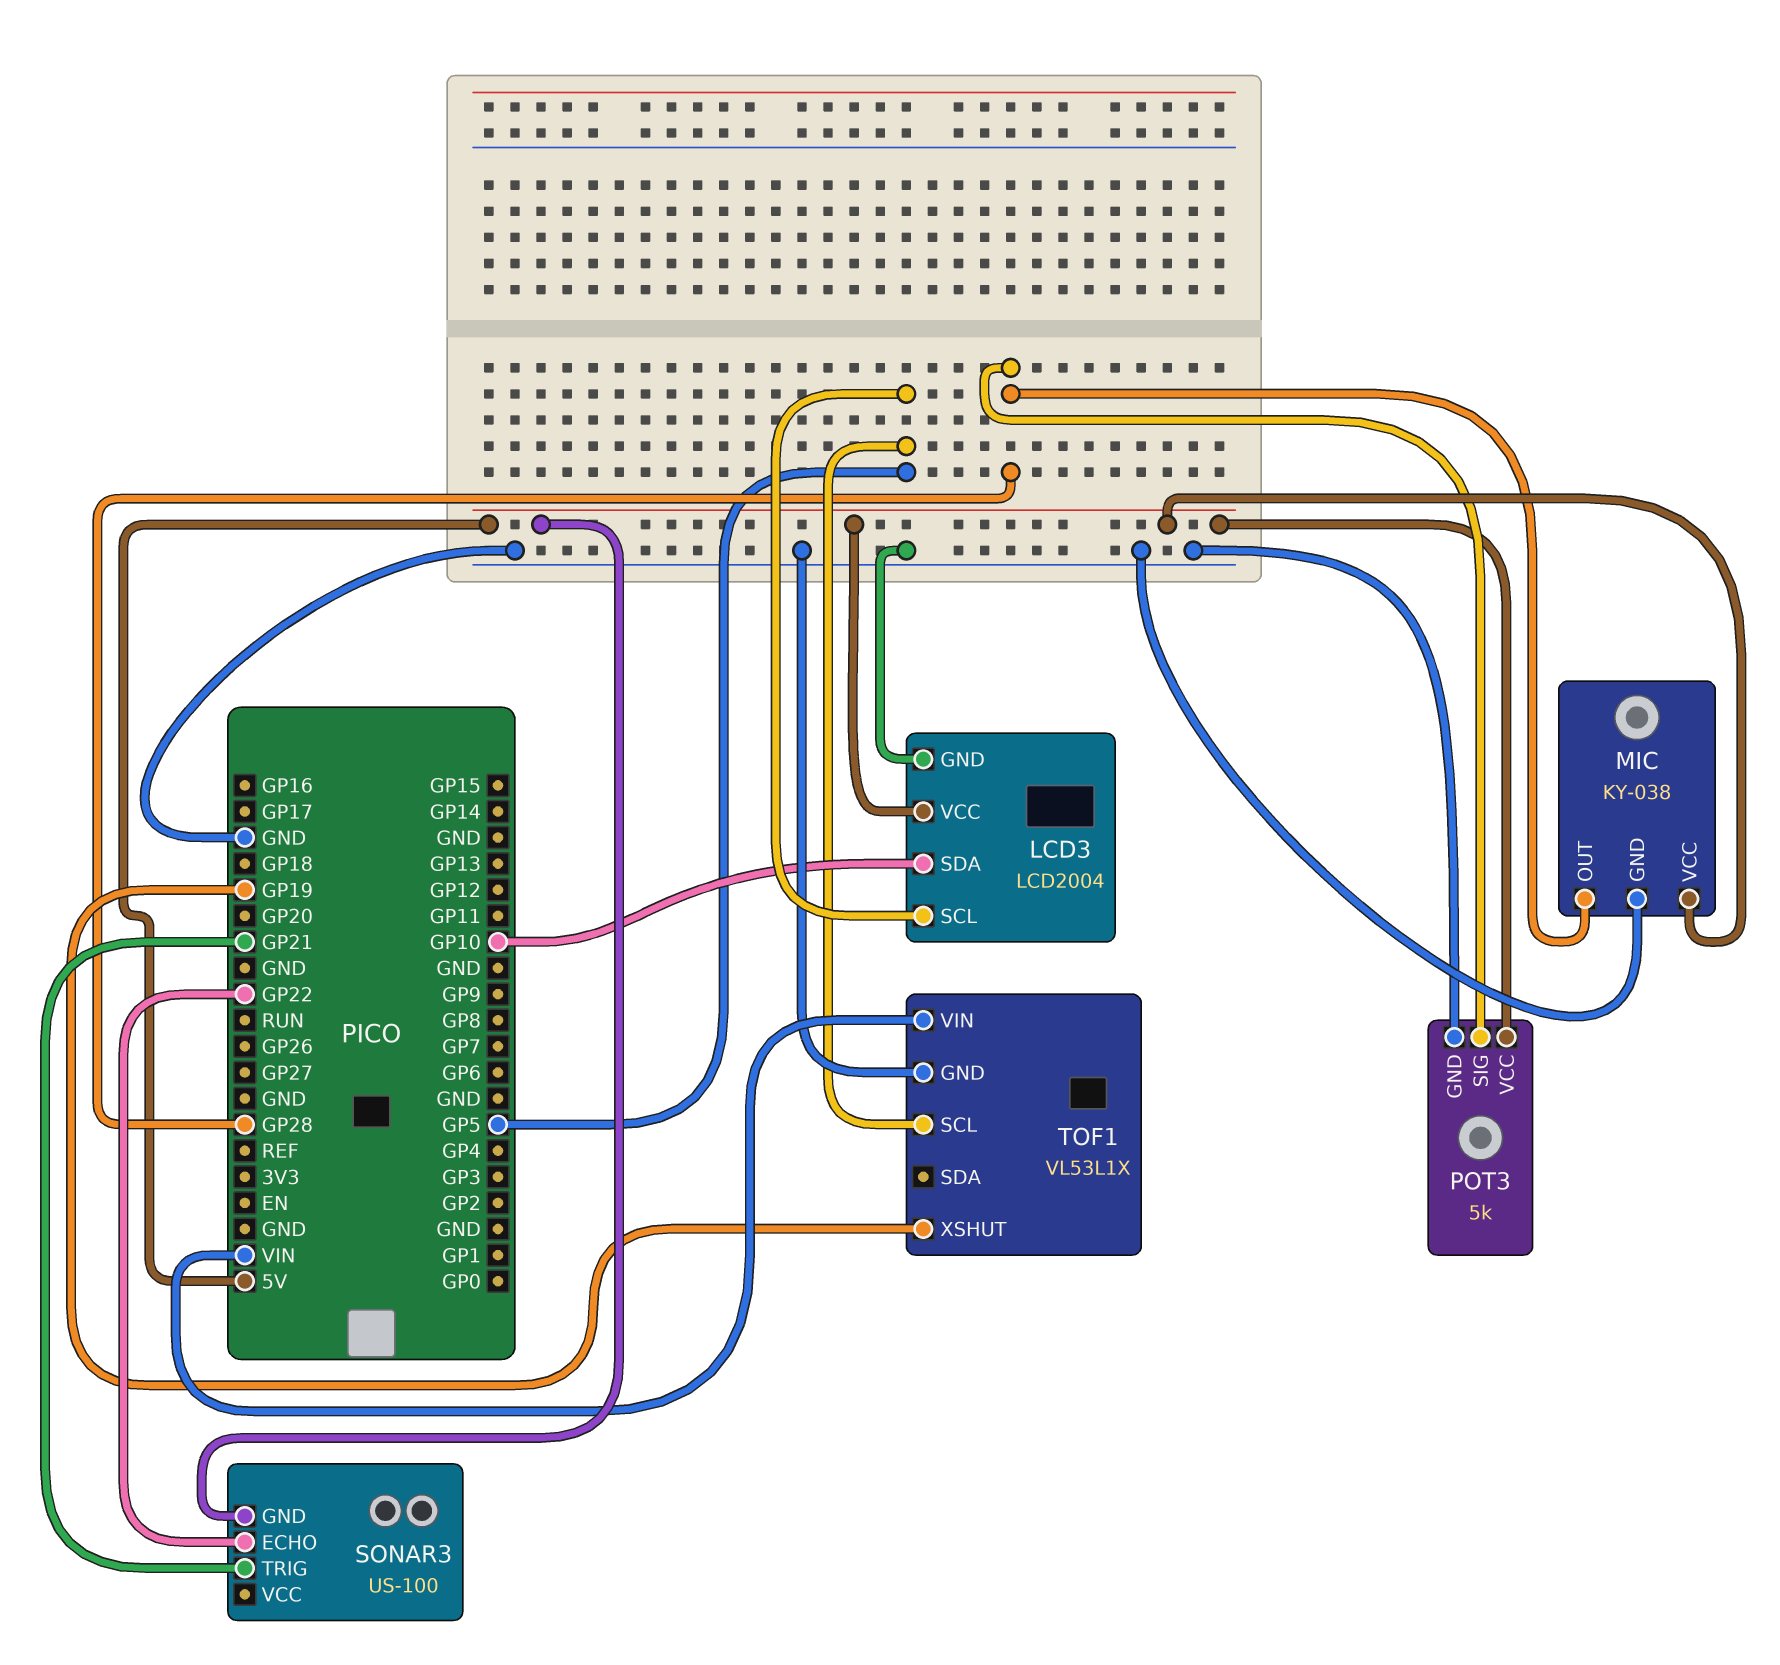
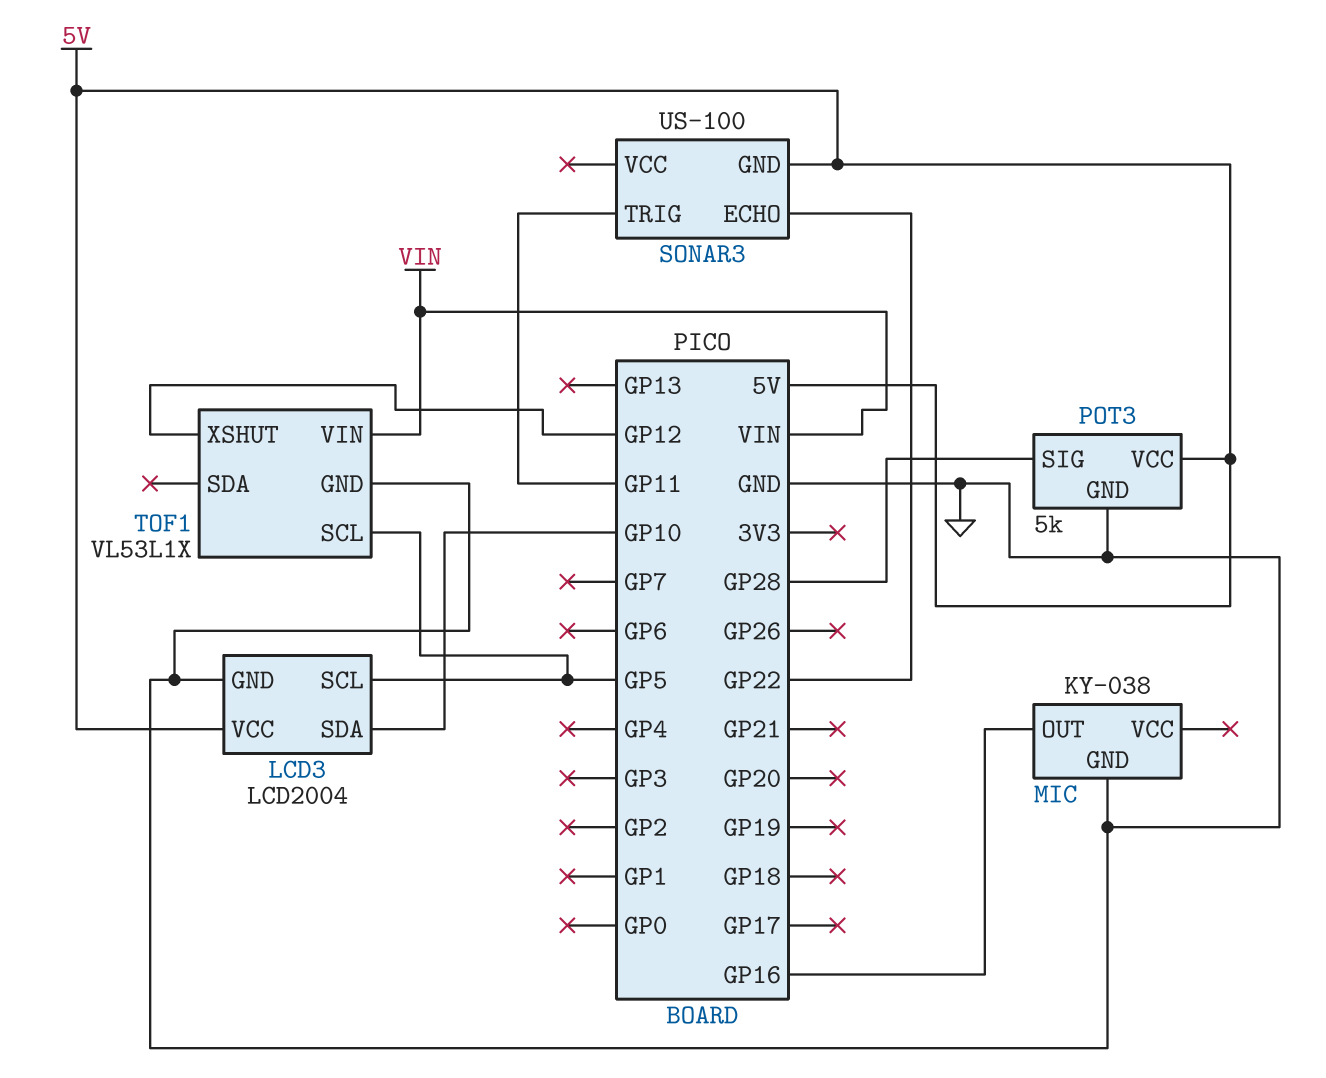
MIC pin OUT: GP28 -> GP16
MIC pin VCC: 5V -> none
SONAR3 pin TRIG: GP21 -> GP11
TOF1 pin XSHUT: GP19 -> GP12

